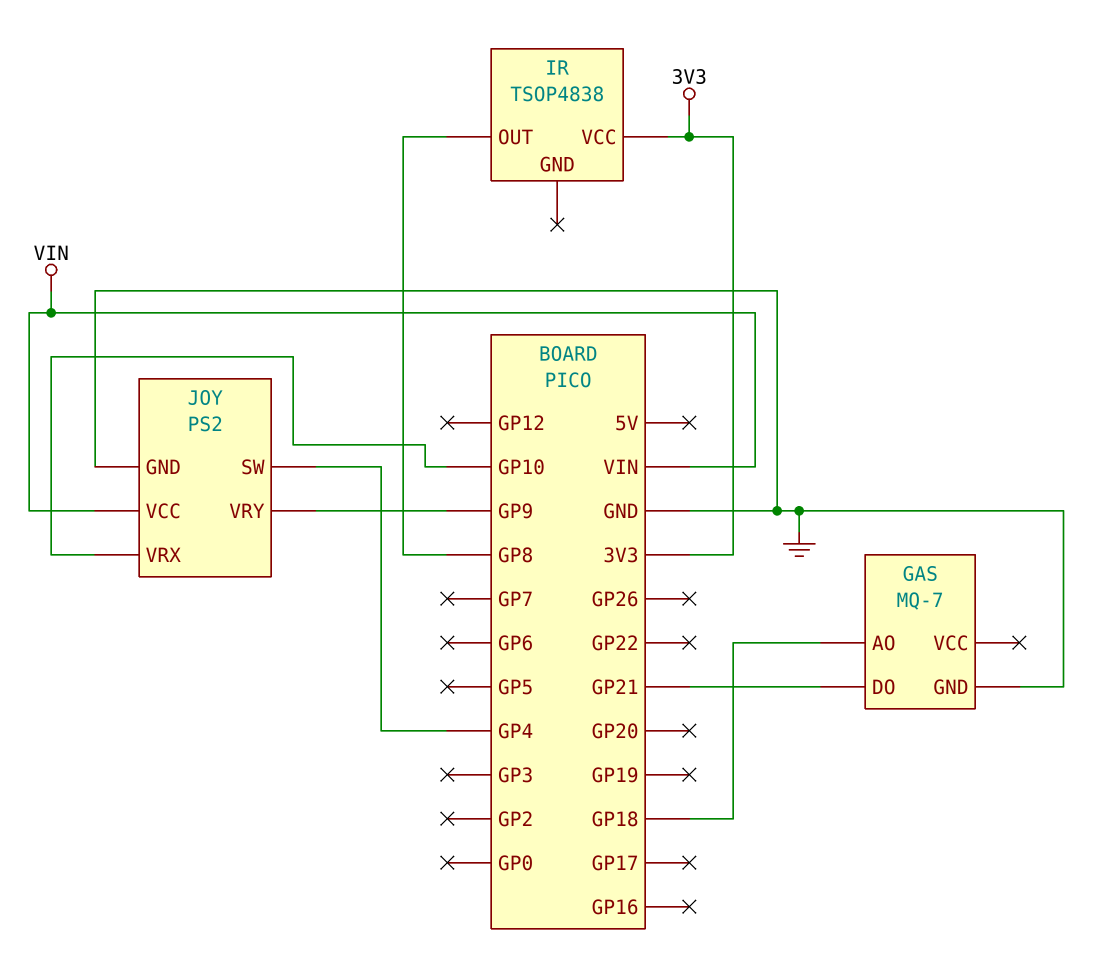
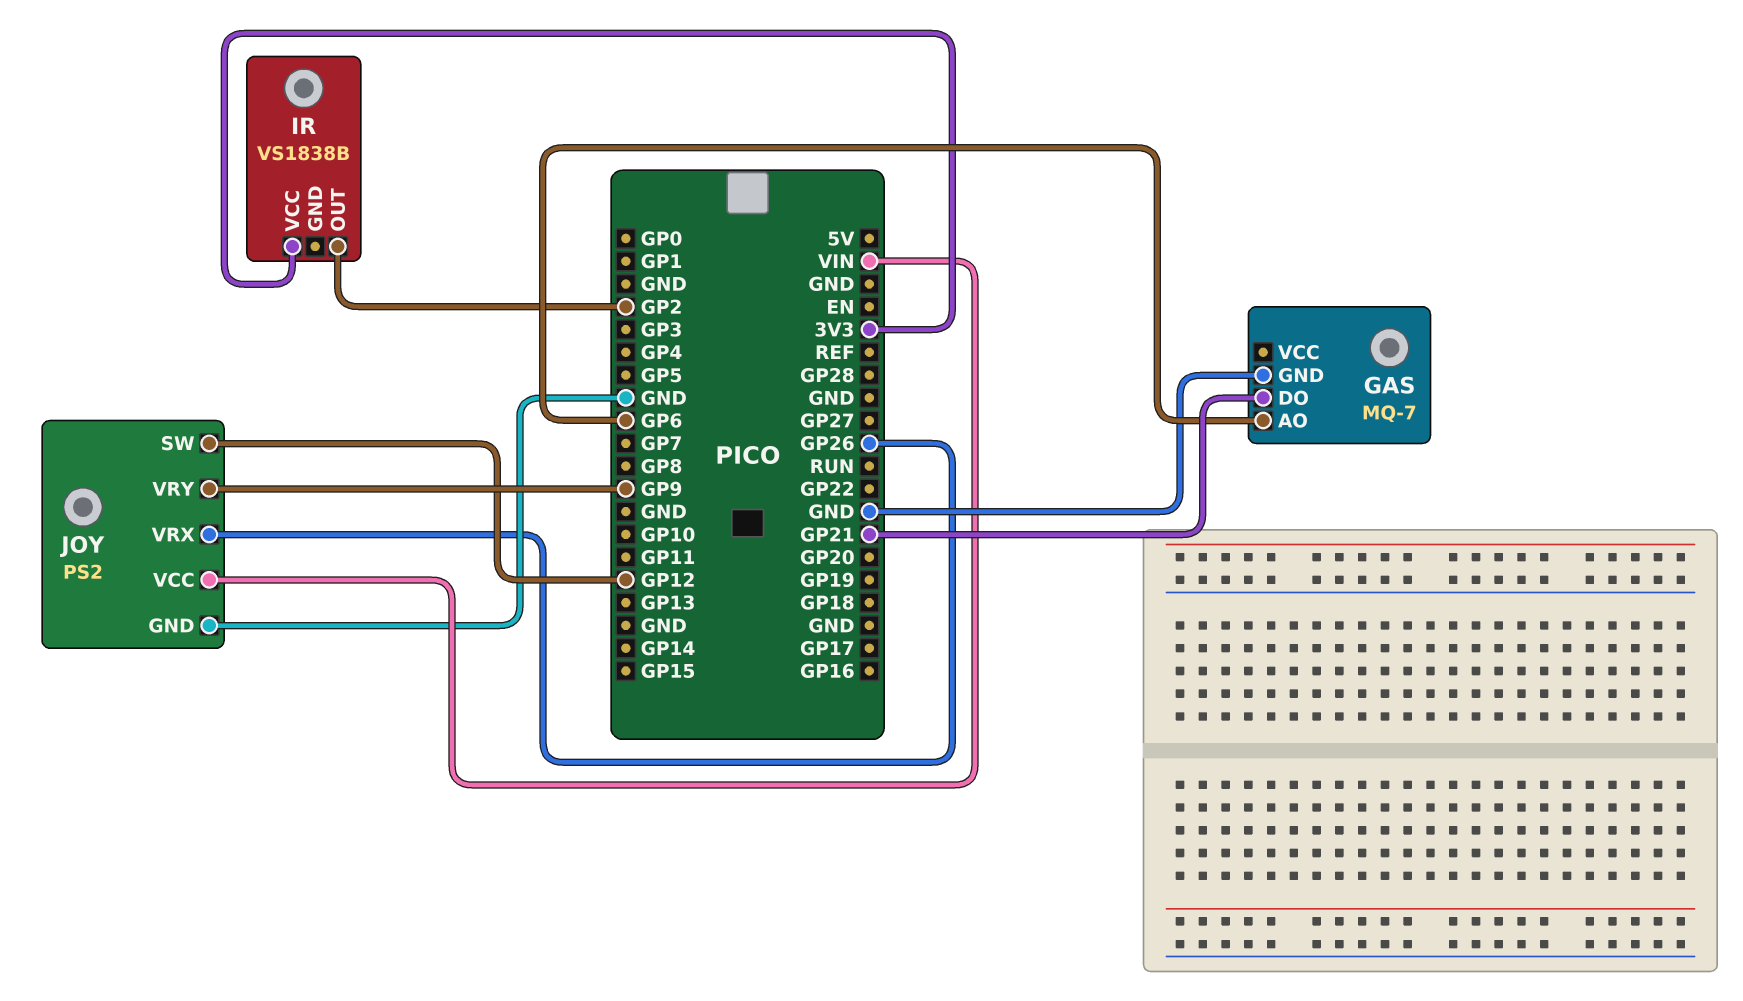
GAS pin AO: GP18 -> GP6
IR: TSOP4838 -> VS1838B
IR pin OUT: GP8 -> GP2
JOY pin SW: GP4 -> GP12
JOY pin VRX: GP10 -> GP26

